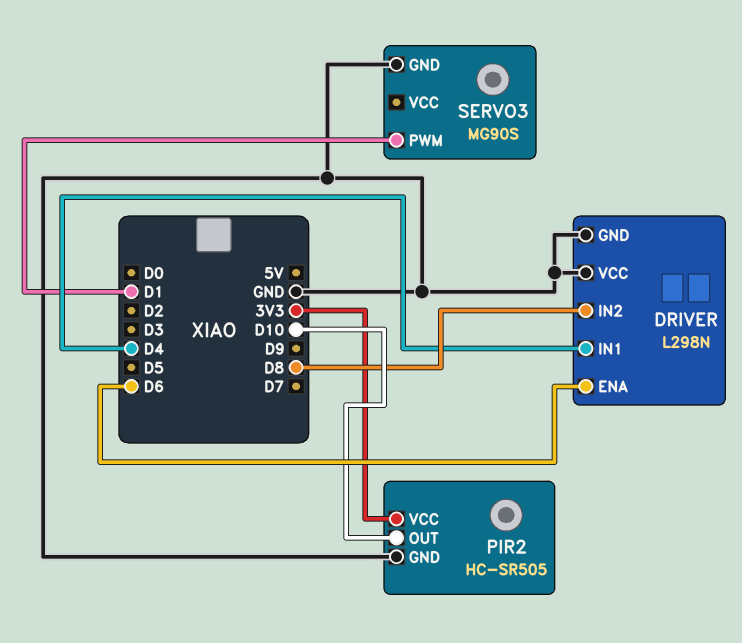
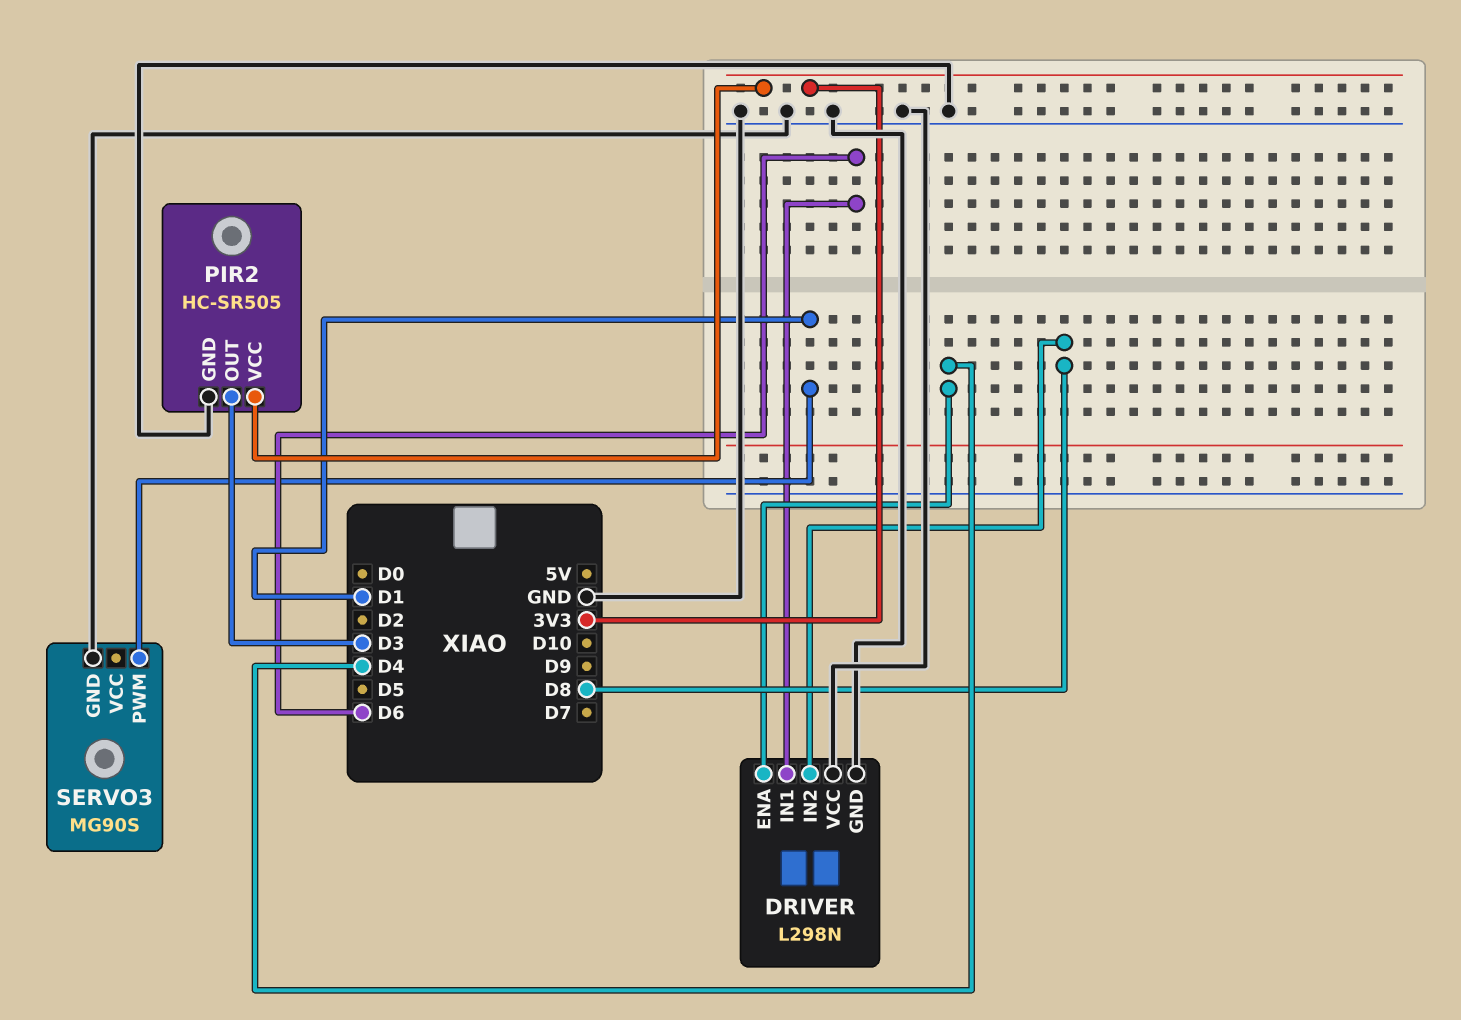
DRIVER pin ENA: D6 -> D4
DRIVER pin IN1: D4 -> D6
PIR2 pin OUT: D10 -> D3

